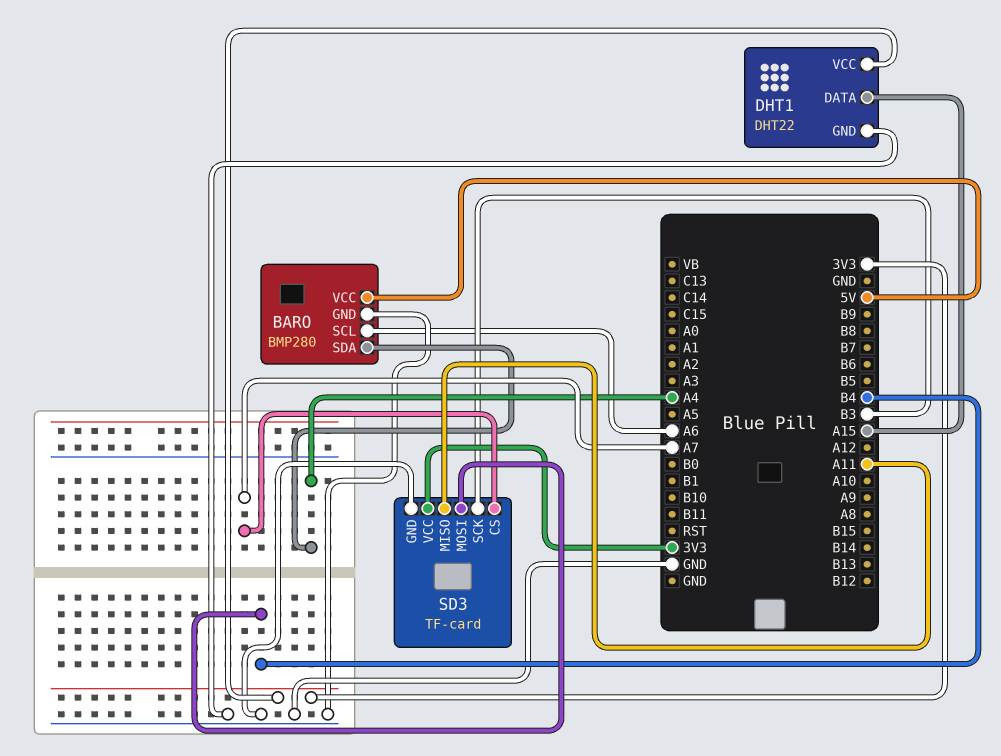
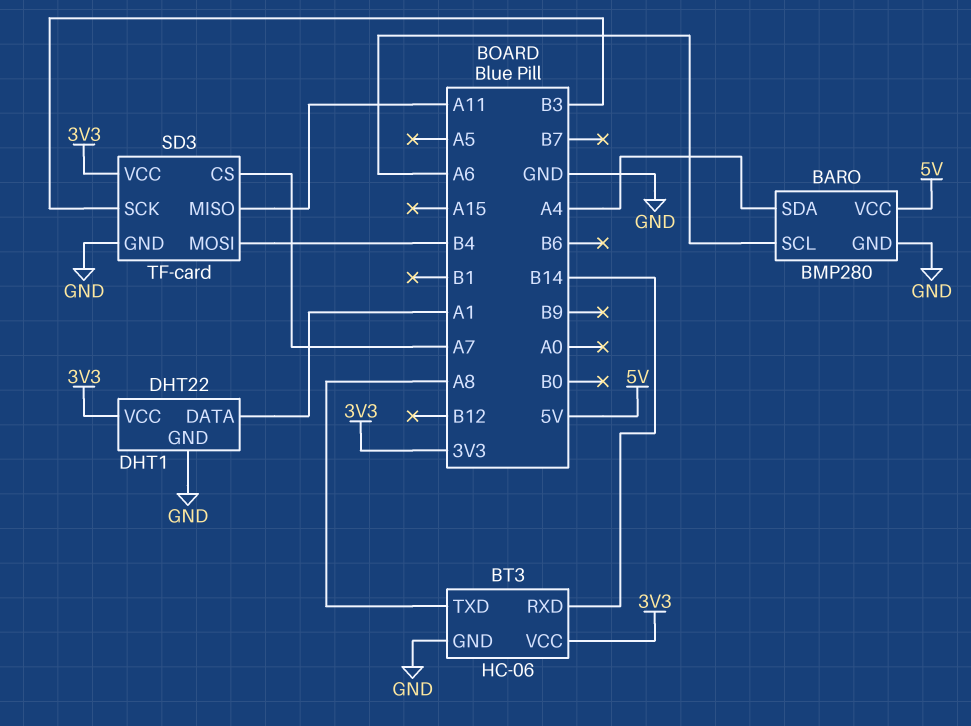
BT3: none -> HC-06
BT3 pin GND: none -> GND
BT3 pin RXD: none -> B14
BT3 pin TXD: none -> A8
BT3 pin VCC: none -> 3V3
DHT1 pin DATA: A15 -> A1

